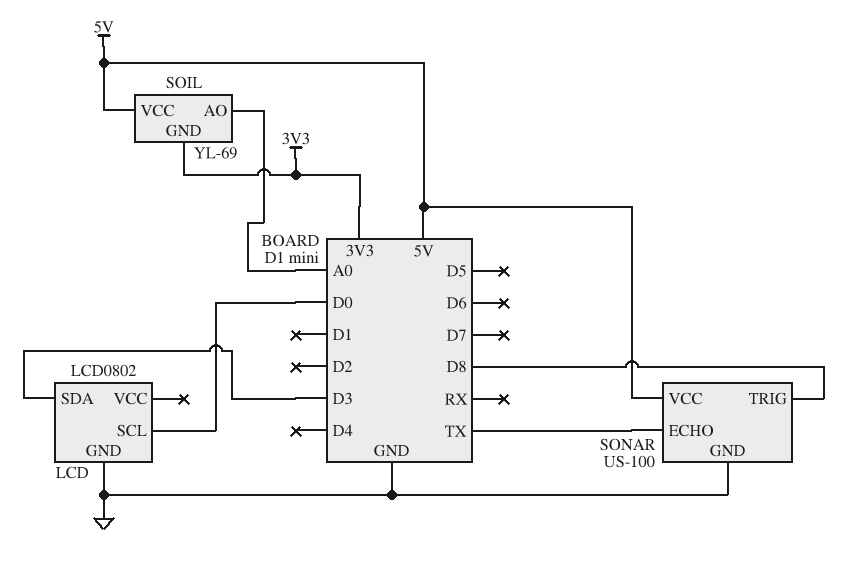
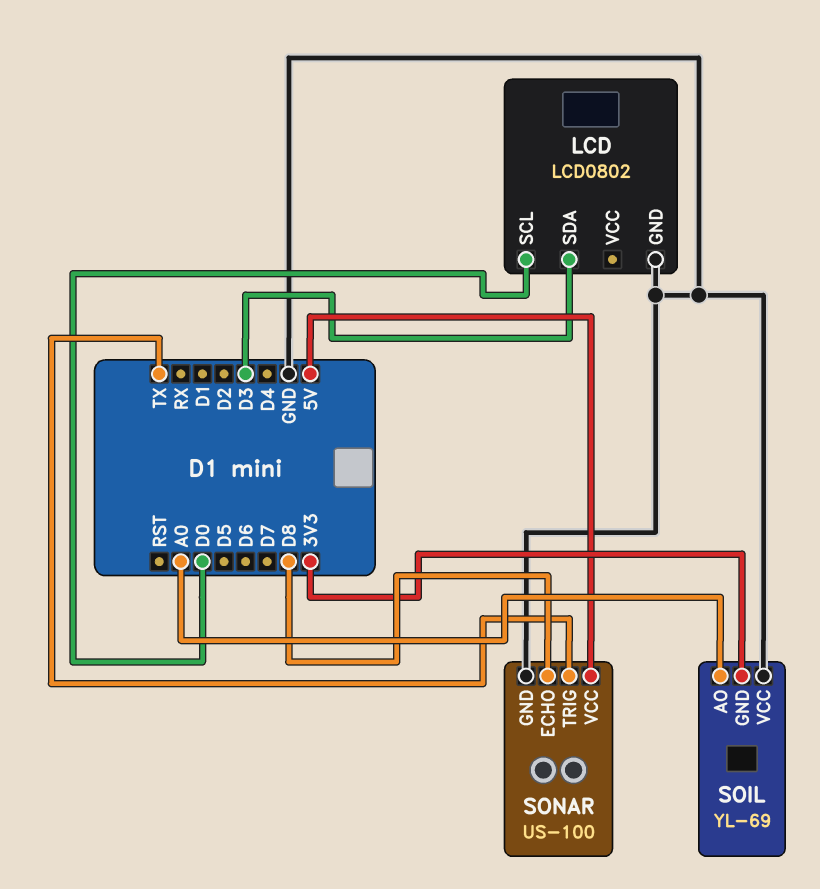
SOIL pin VCC: 5V -> GND
SONAR pin ECHO: TX -> D8
SONAR pin TRIG: D8 -> TX

